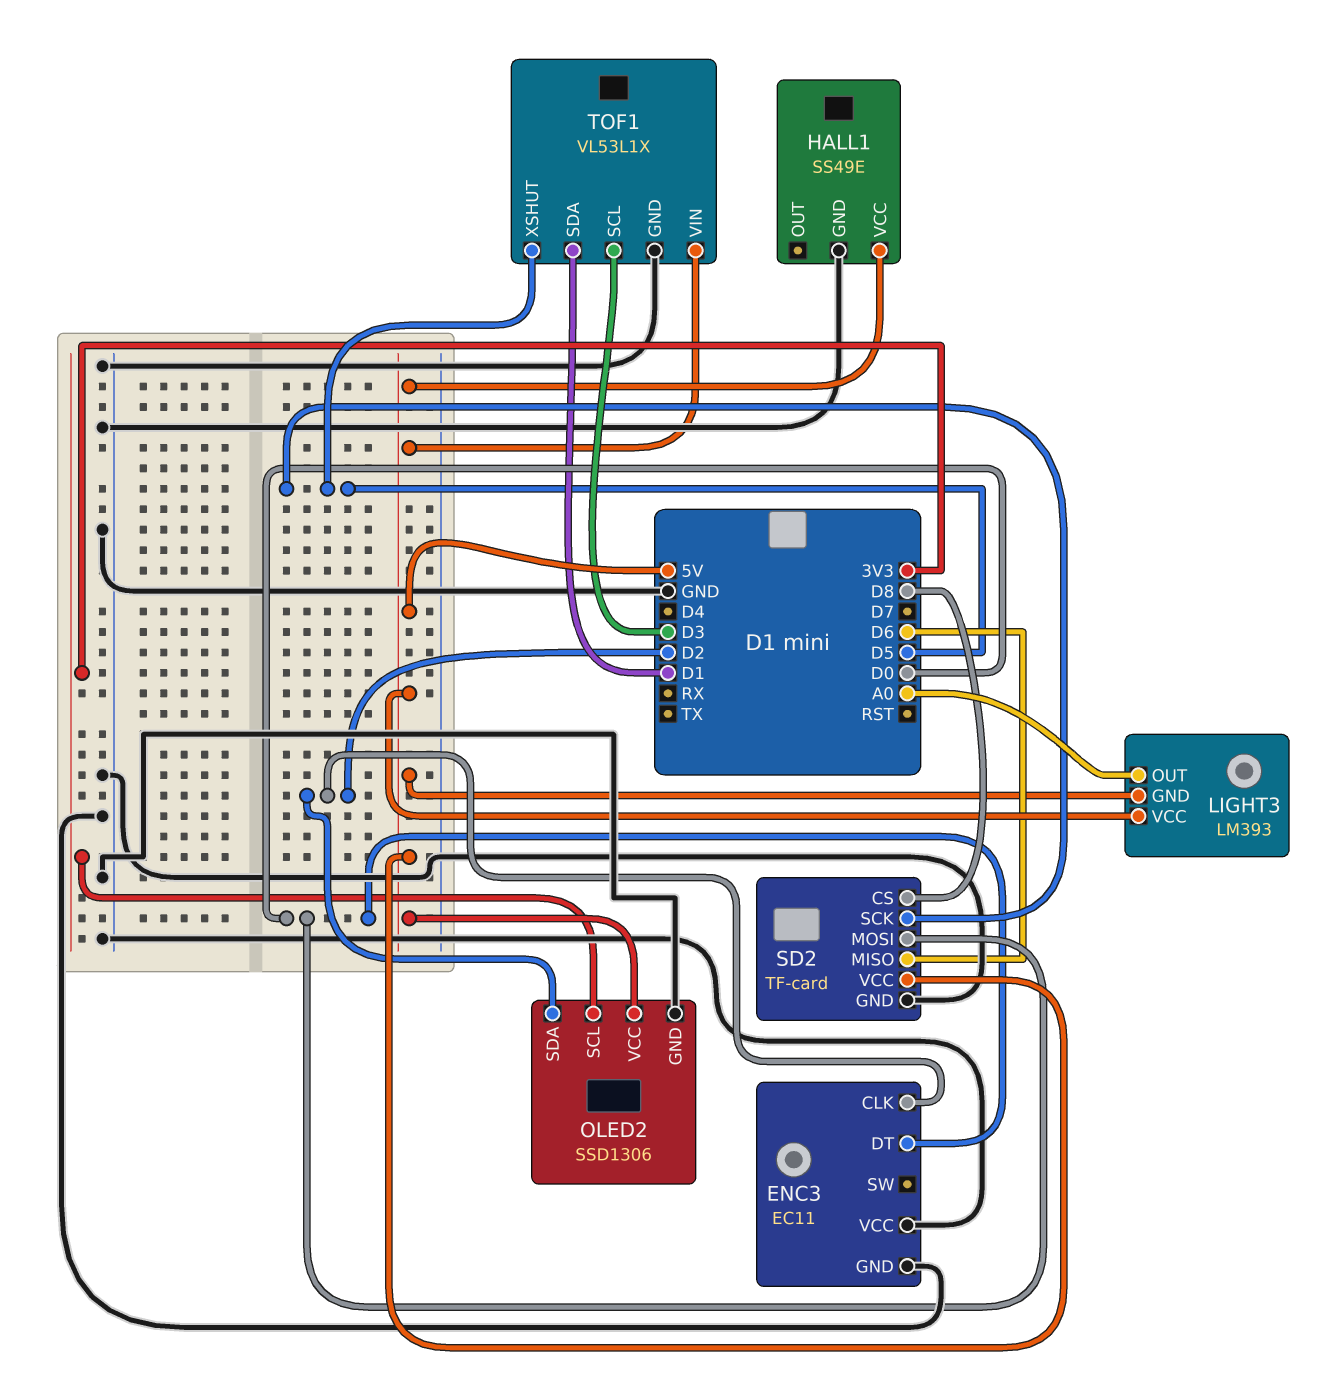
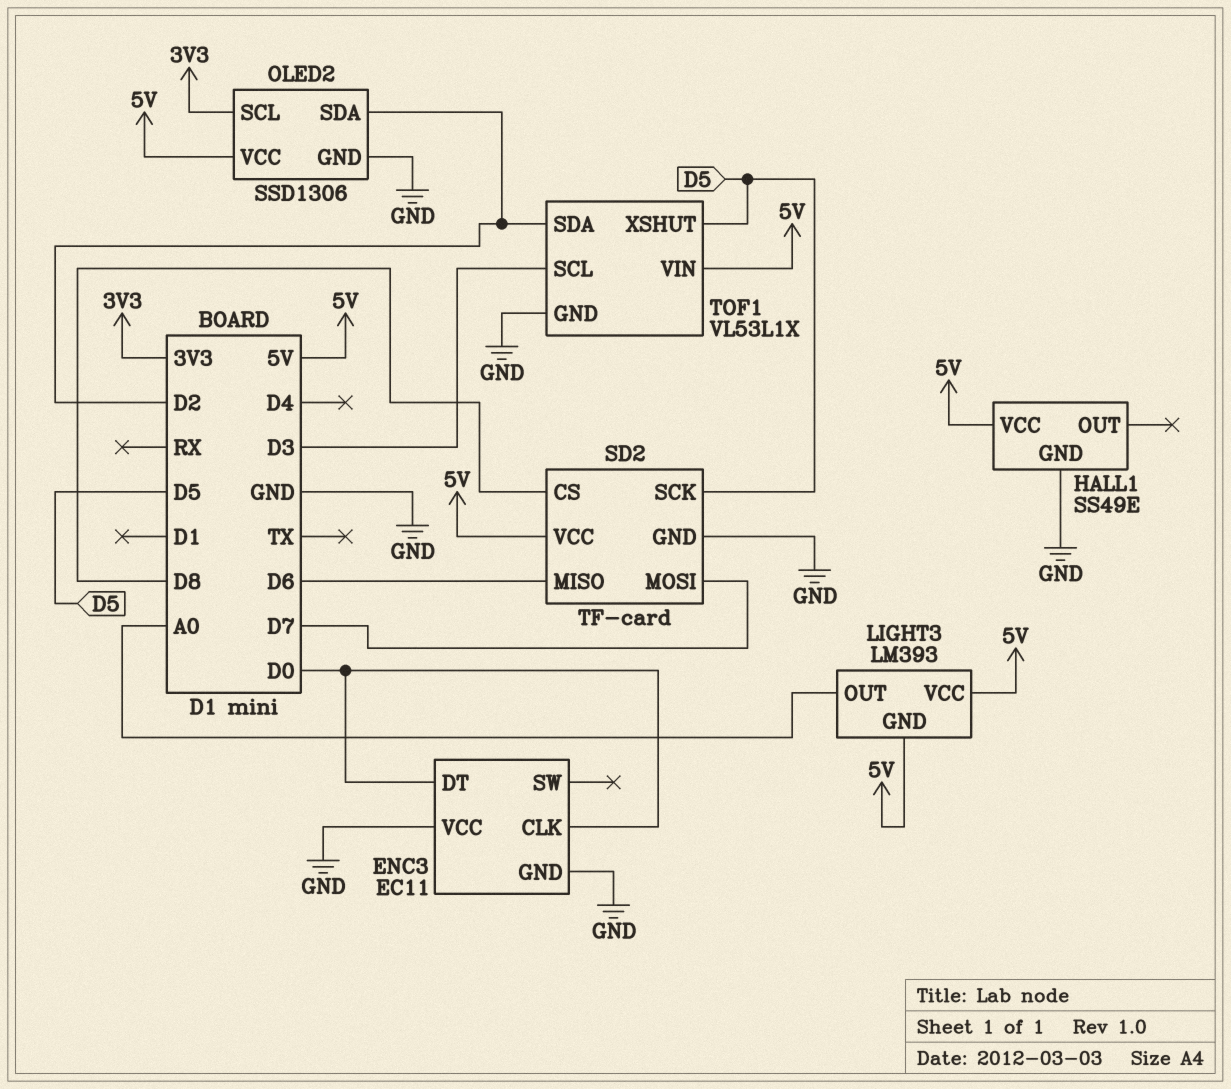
ENC3 pin CLK: D2 -> D0
SD2 pin MOSI: D0 -> D7
TOF1 pin SDA: D1 -> D2

